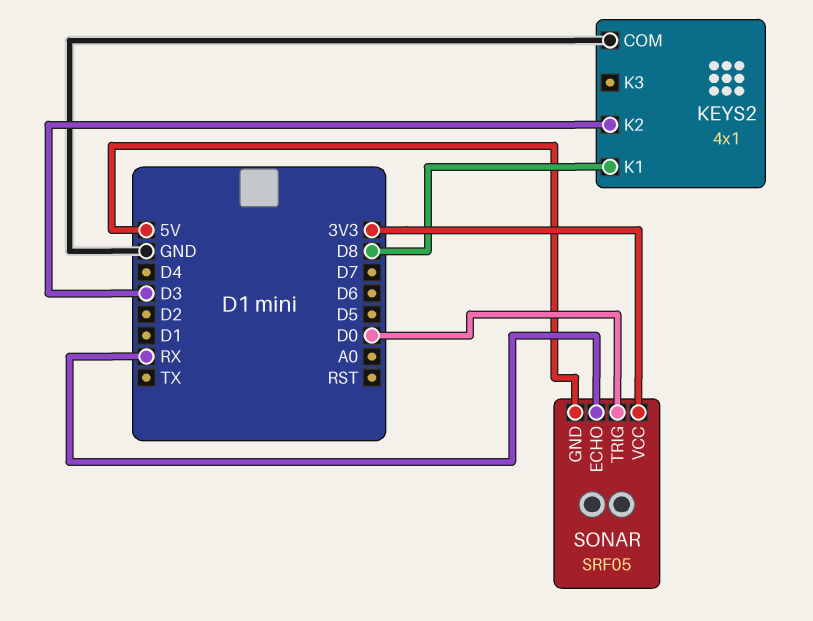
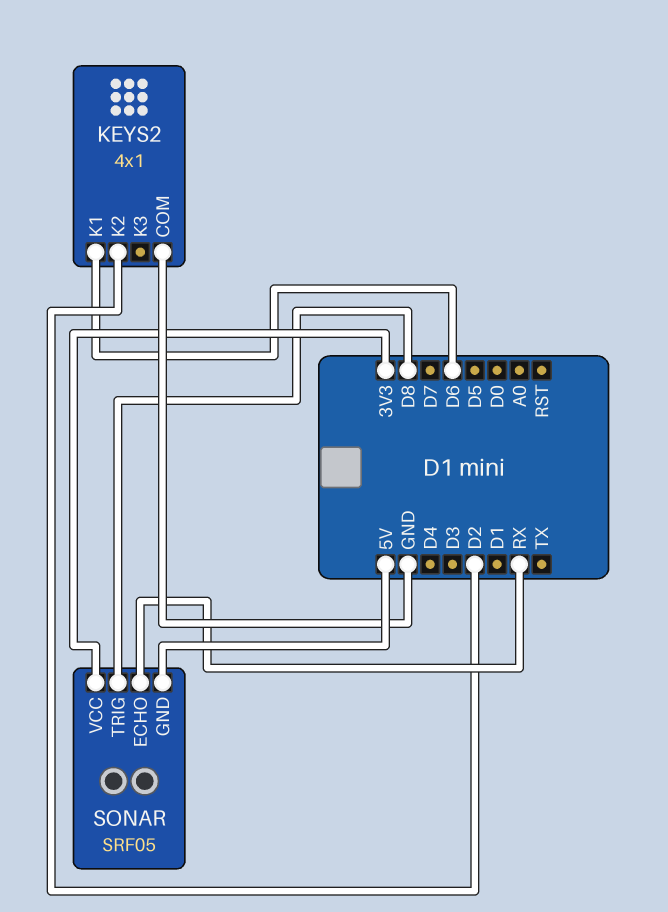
KEYS2 pin K1: D8 -> D6
KEYS2 pin K2: D3 -> D2
SONAR pin TRIG: D0 -> D8

